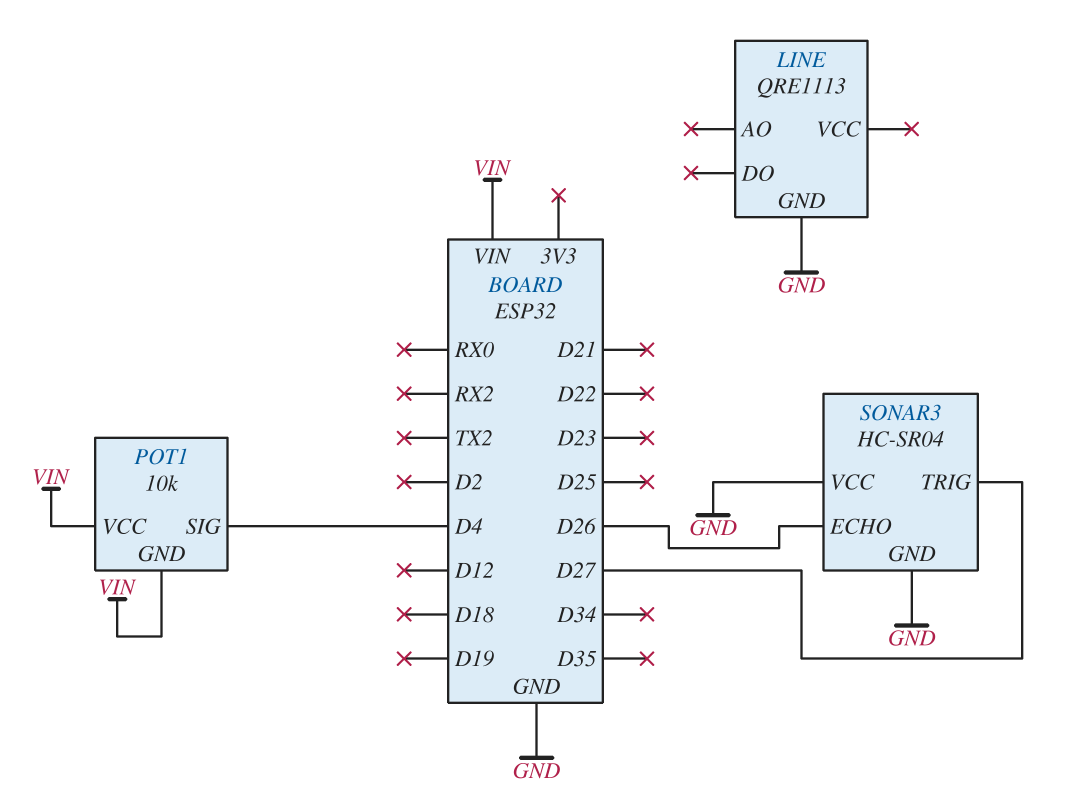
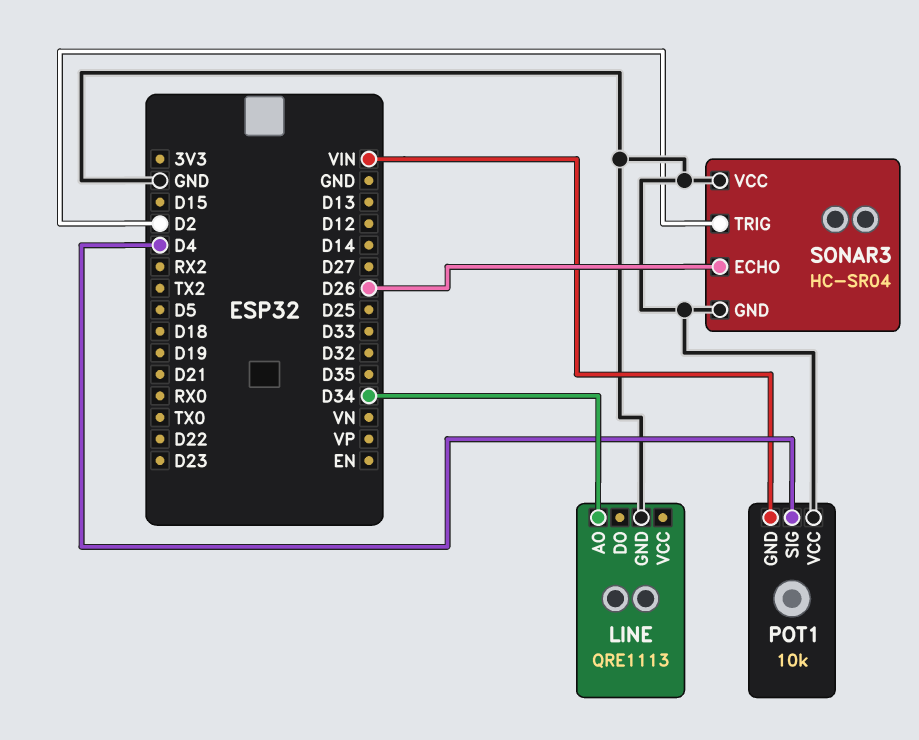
LINE pin AO: none -> D34
POT1 pin VCC: VIN -> GND
SONAR3 pin TRIG: D27 -> D2

